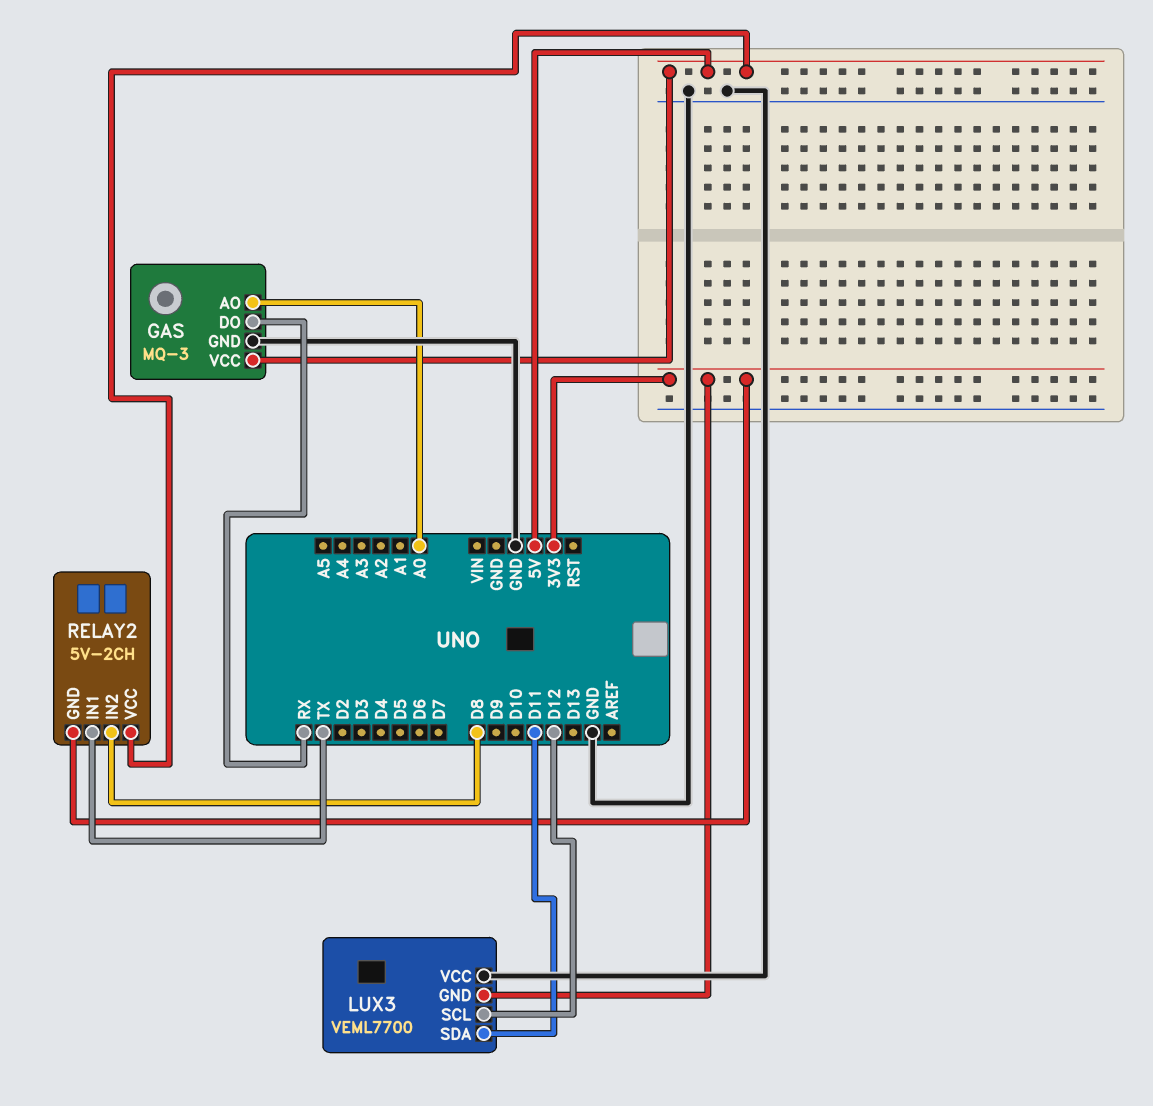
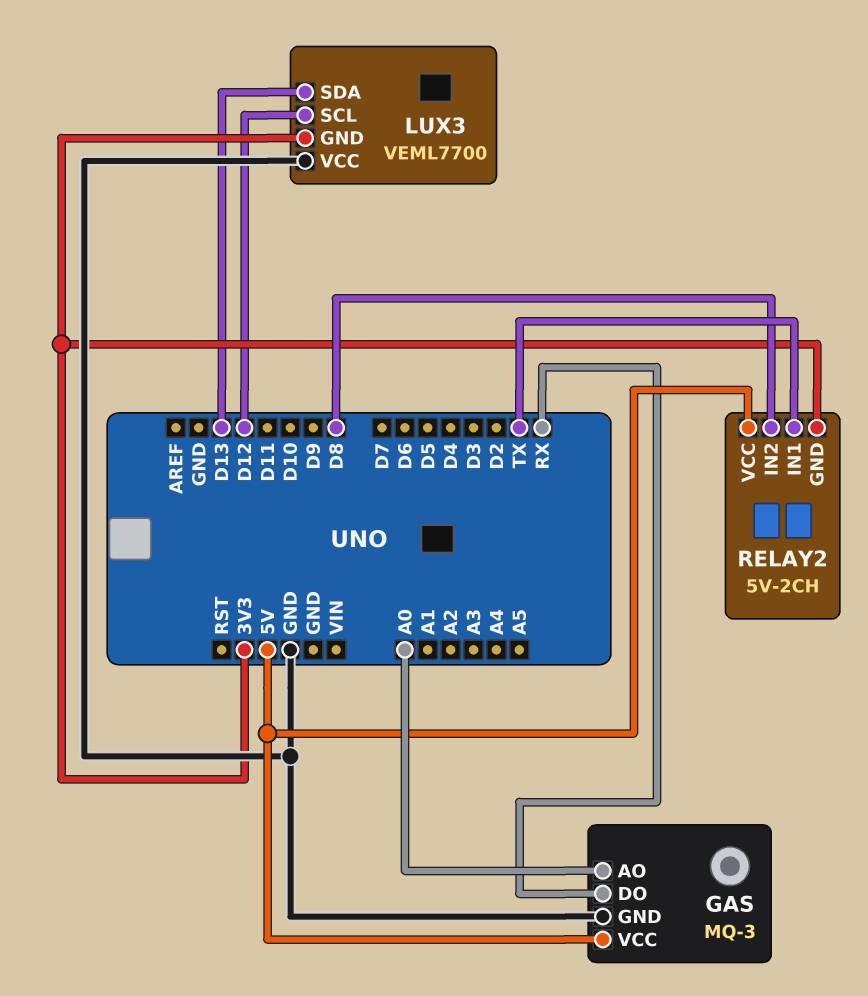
LUX3 pin SDA: D11 -> D13

